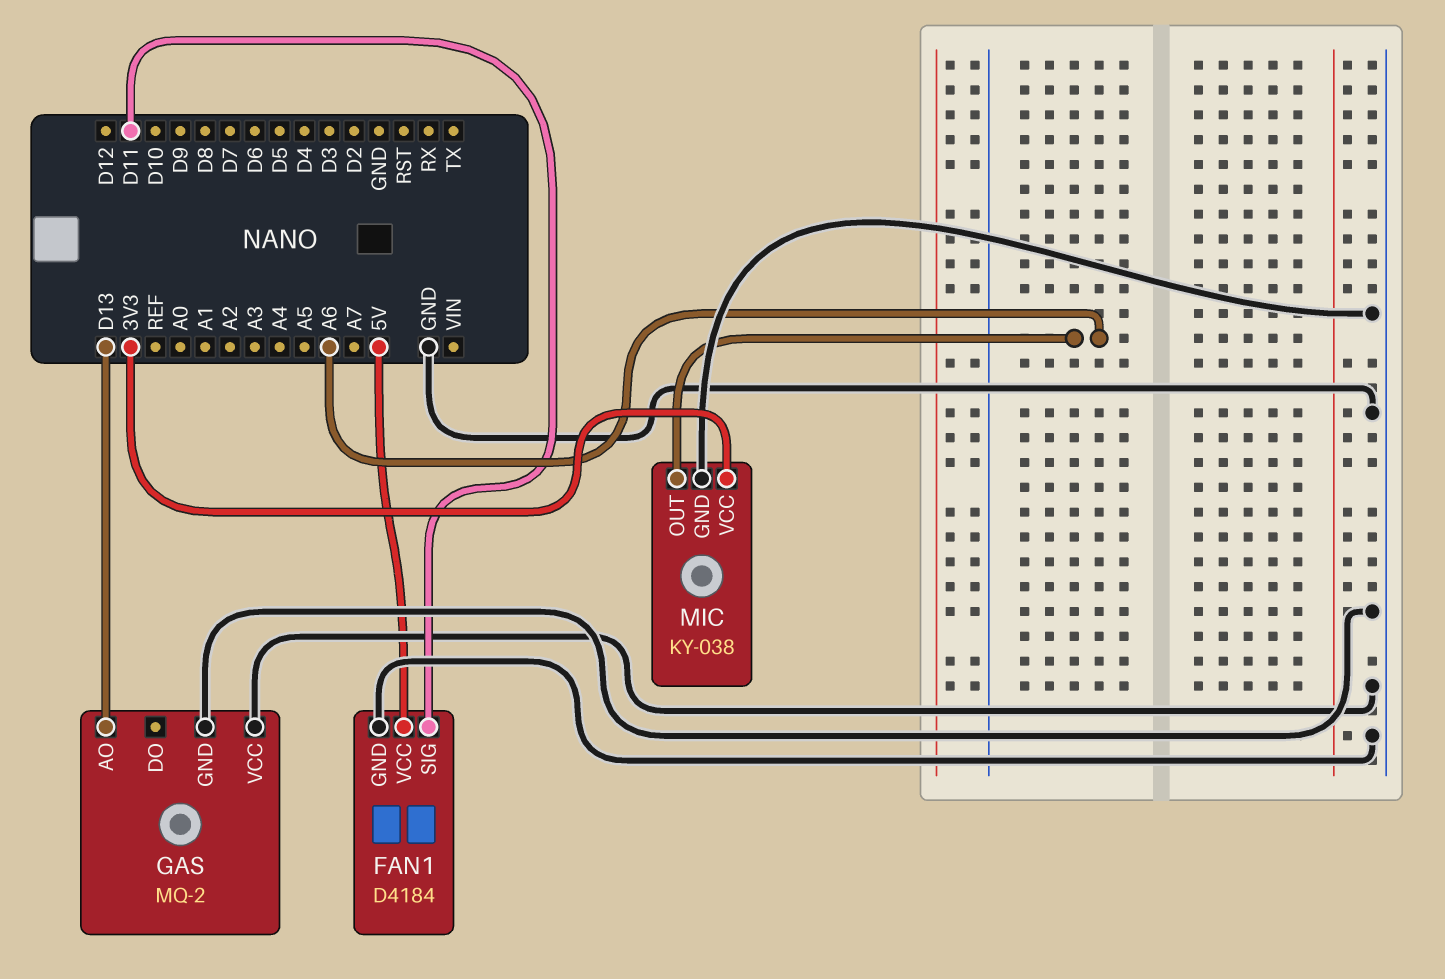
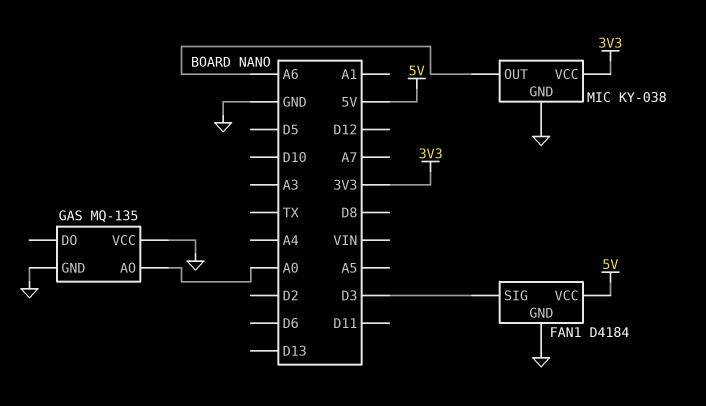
FAN1 pin SIG: D11 -> D3
GAS: MQ-2 -> MQ-135
GAS pin AO: D13 -> A0

